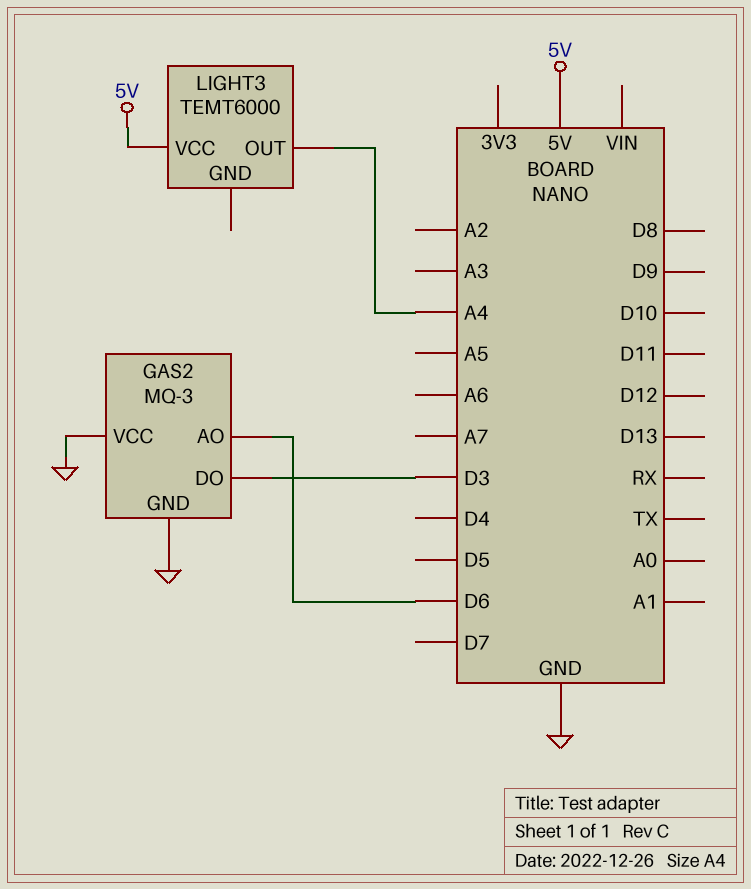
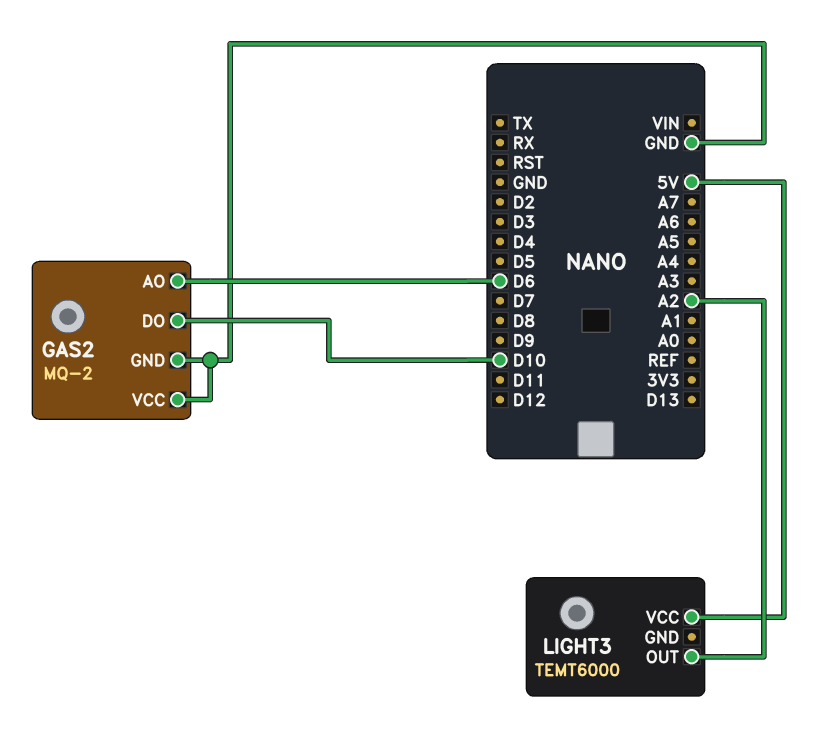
GAS2: MQ-3 -> MQ-2
GAS2 pin DO: D3 -> D10
LIGHT3 pin OUT: A4 -> A2

